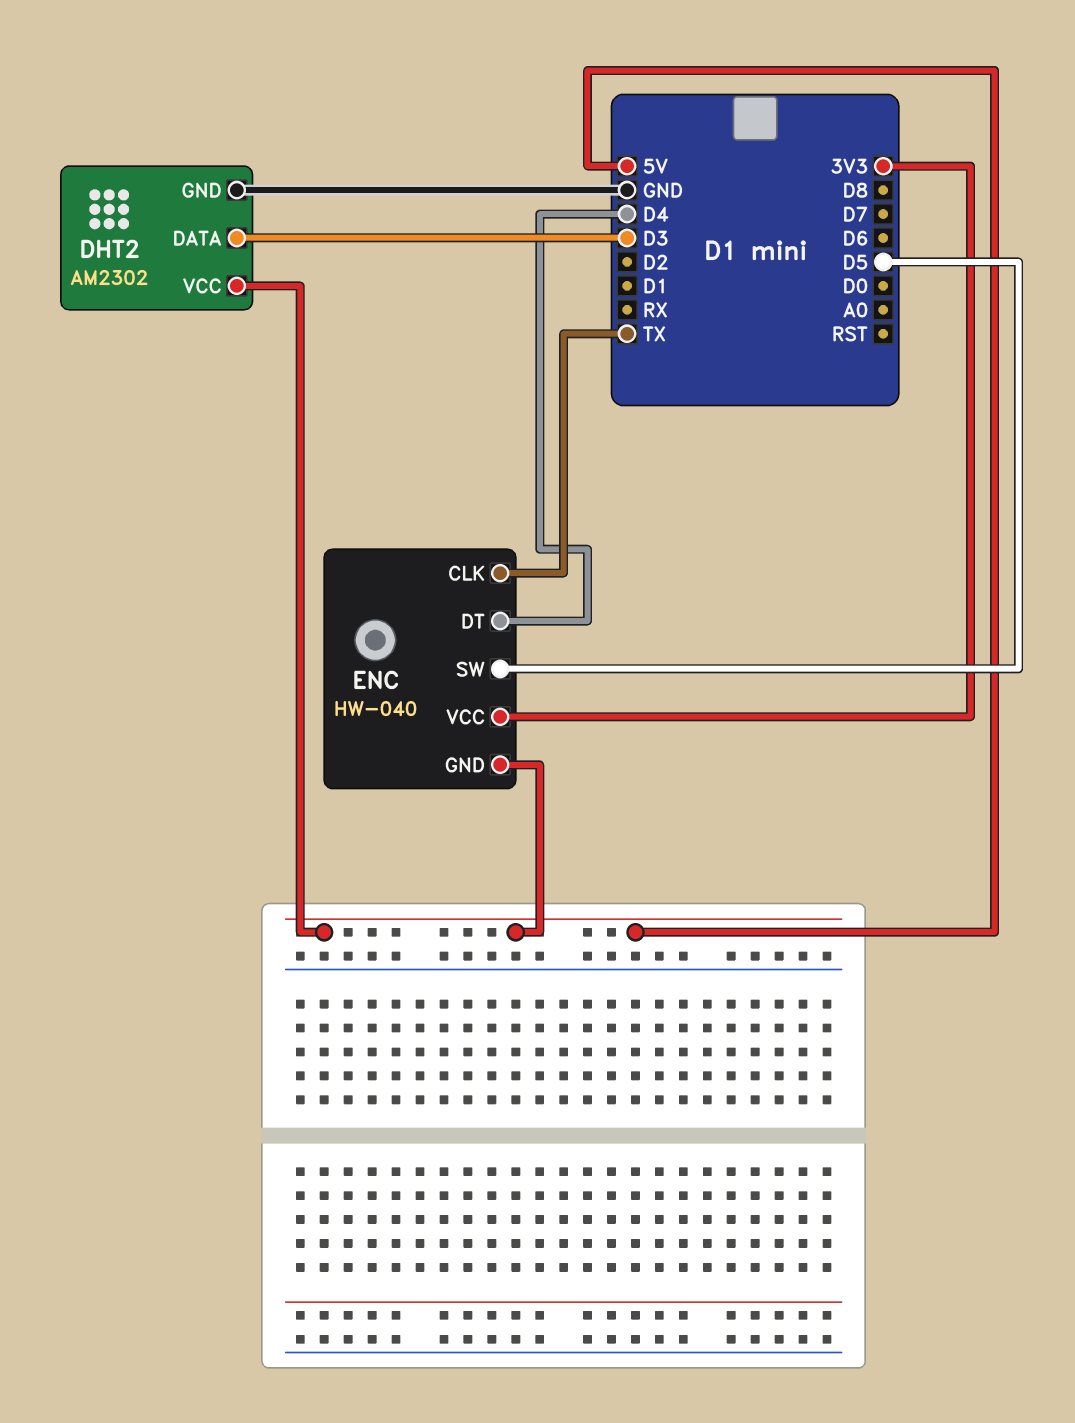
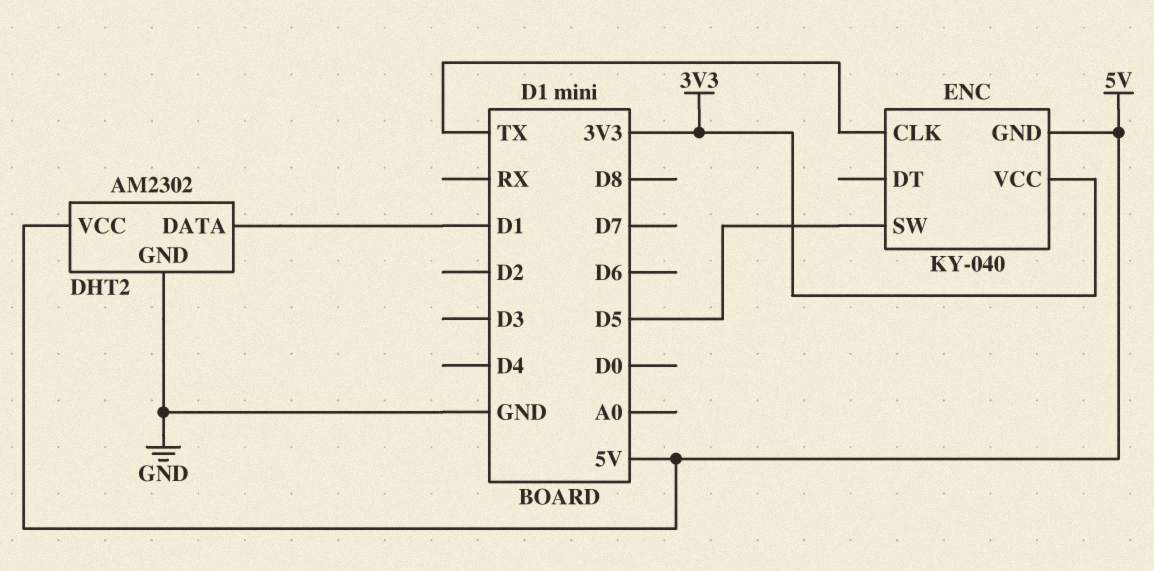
DHT2 pin DATA: D3 -> D1
ENC: HW-040 -> KY-040
ENC pin DT: D4 -> none

